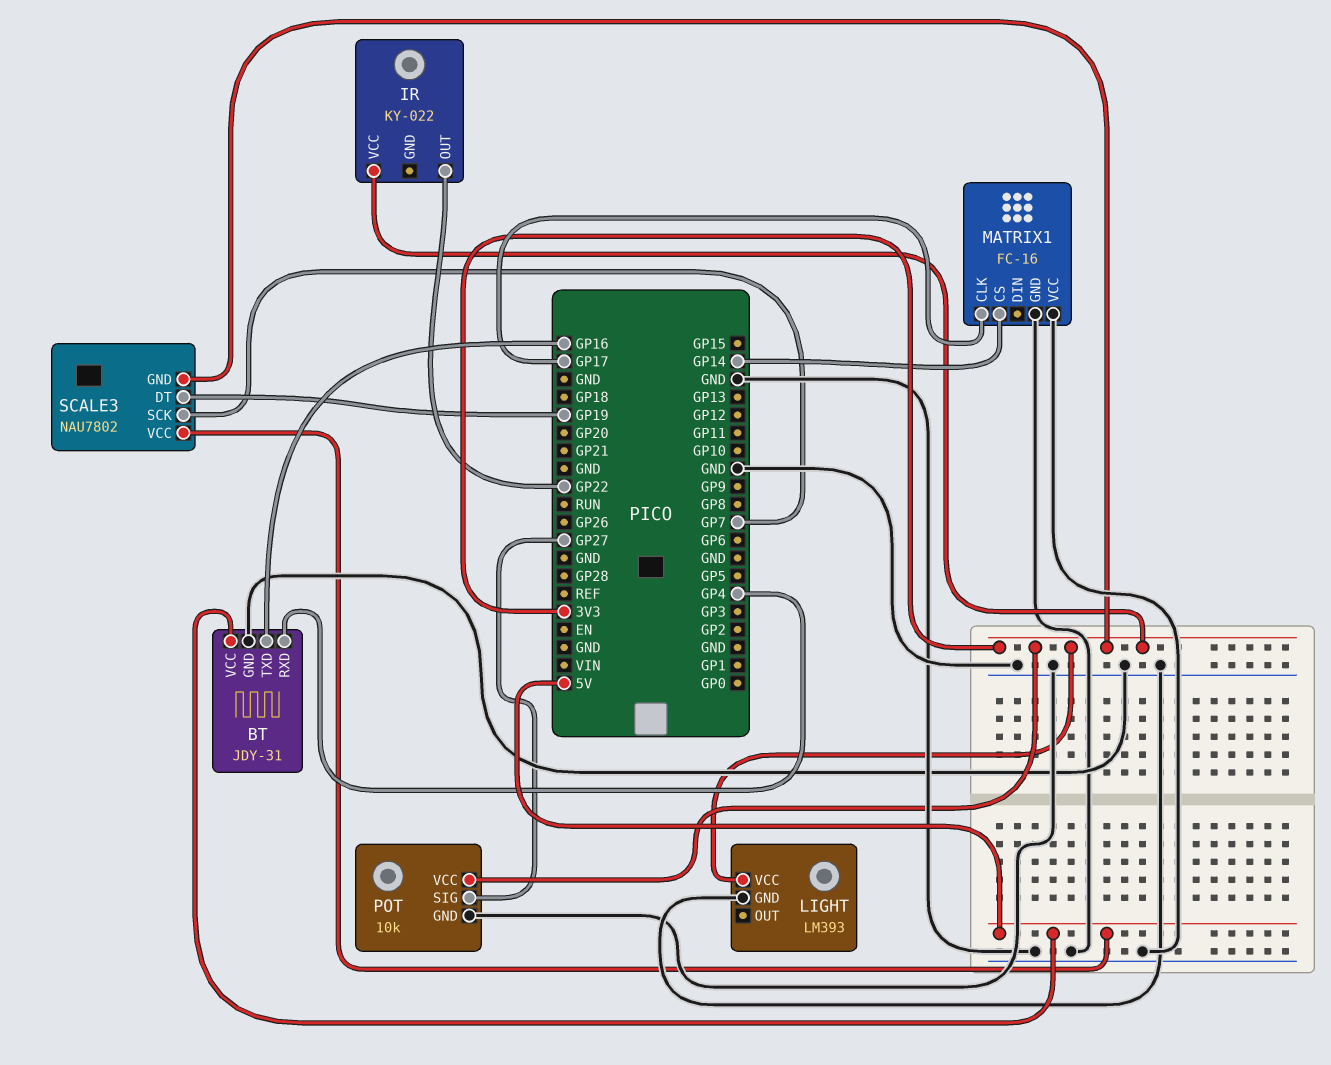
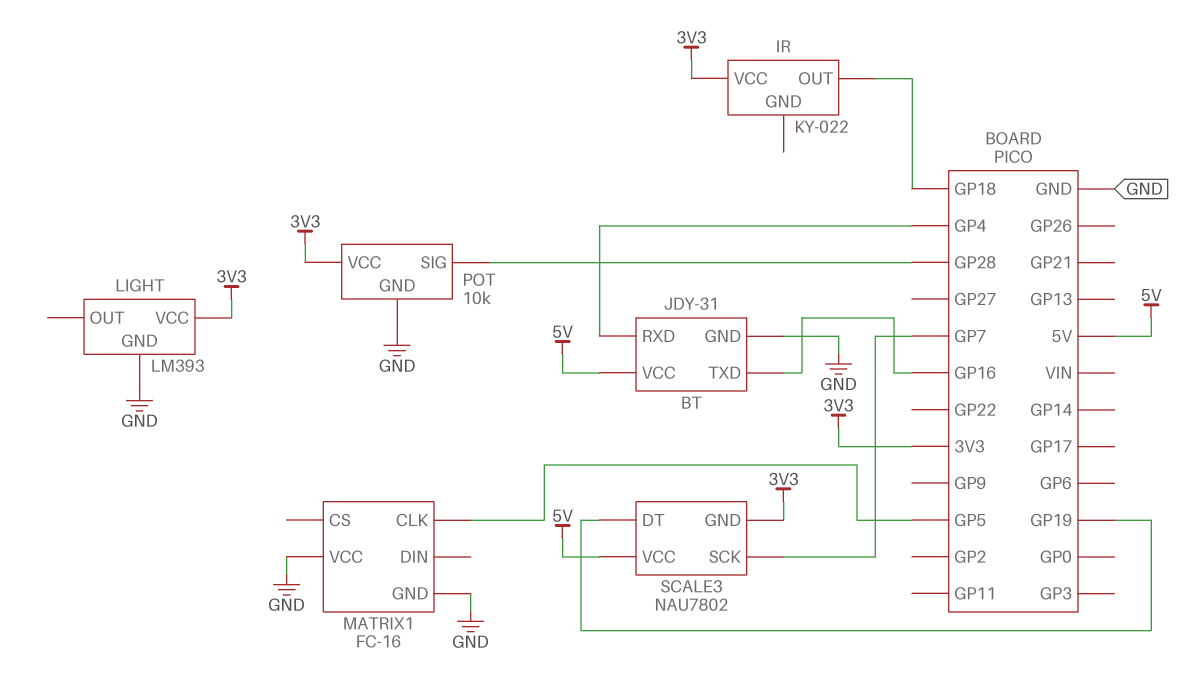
IR pin OUT: GP22 -> GP18
MATRIX1 pin CLK: GP17 -> GP5
MATRIX1 pin CS: GP14 -> none
POT pin SIG: GP27 -> GP28

